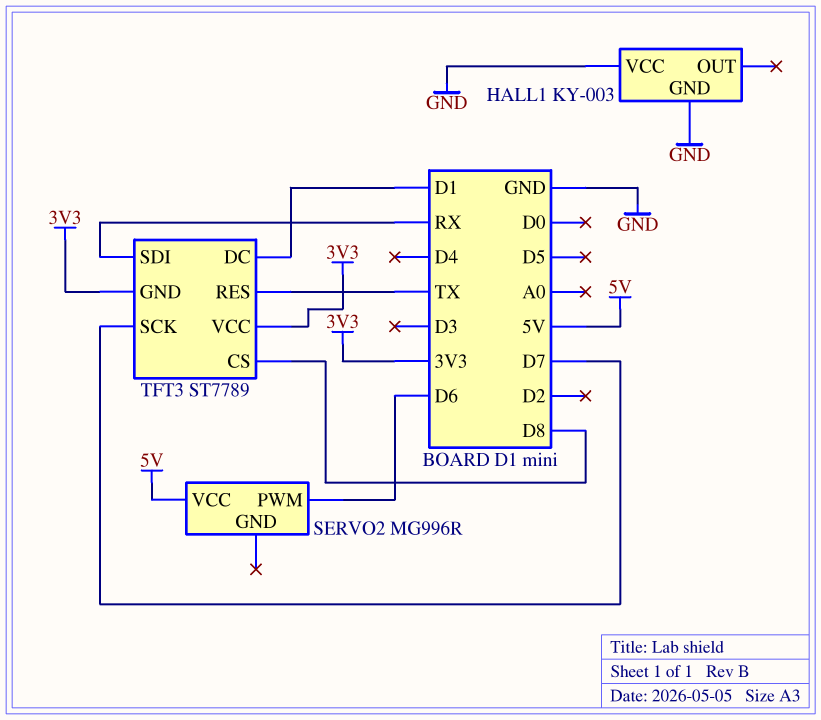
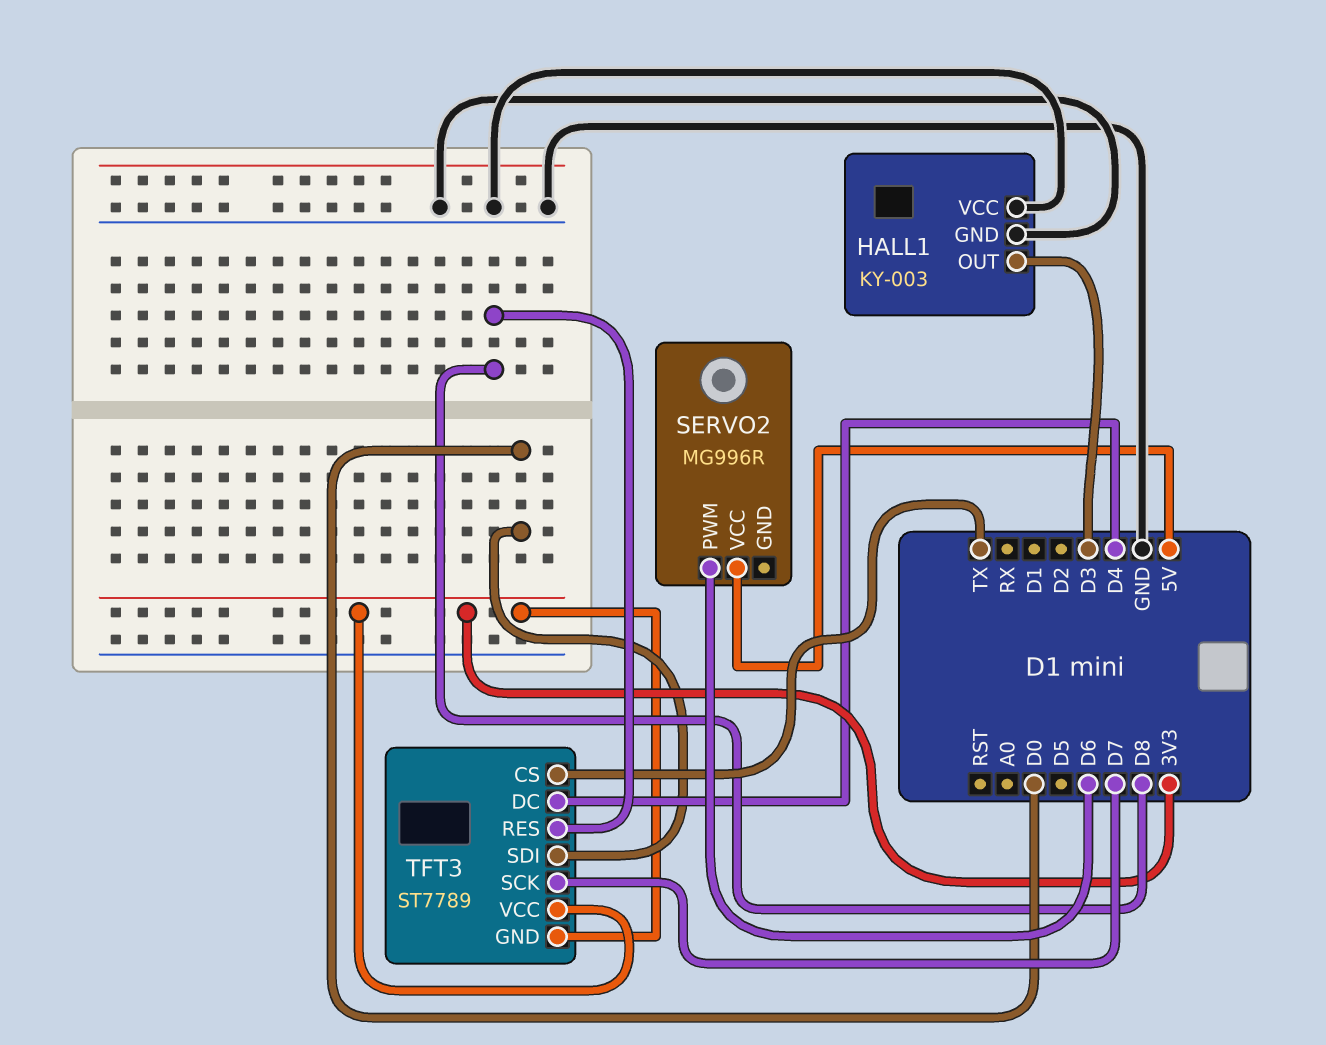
HALL1 pin OUT: none -> D3
TFT3 pin CS: D8 -> TX
TFT3 pin DC: D1 -> D4
TFT3 pin RES: TX -> D8
TFT3 pin SDI: RX -> D0

